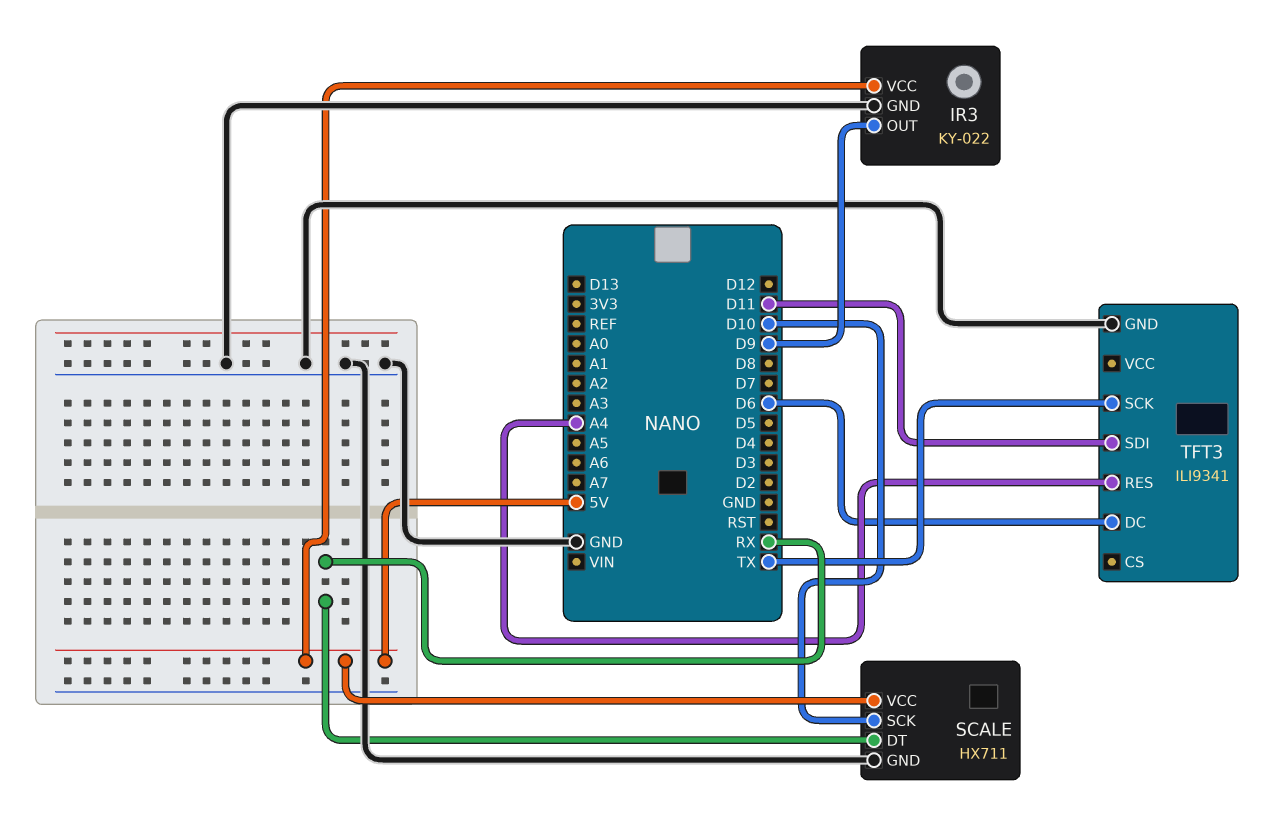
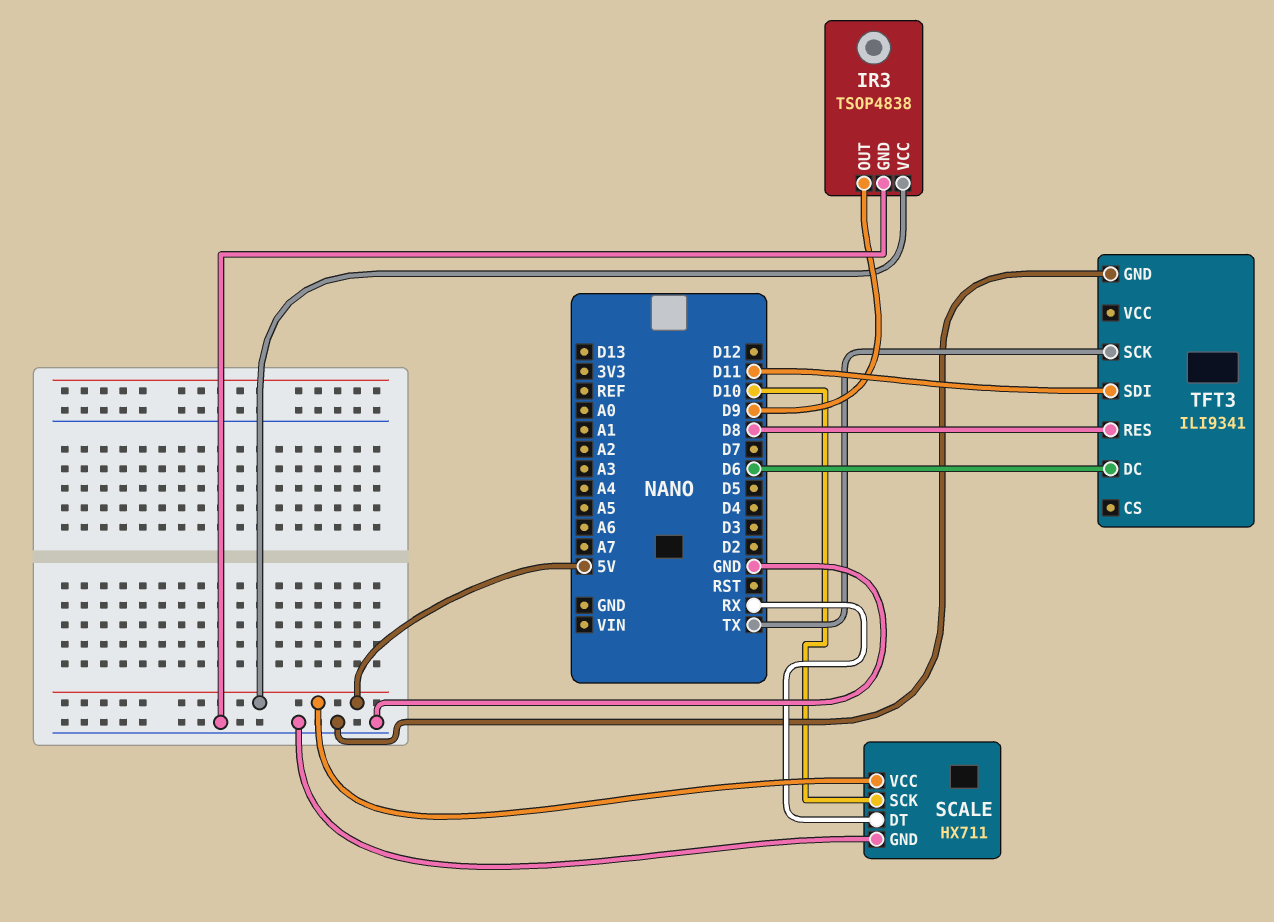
IR3: KY-022 -> TSOP4838
TFT3 pin RES: A4 -> D8

